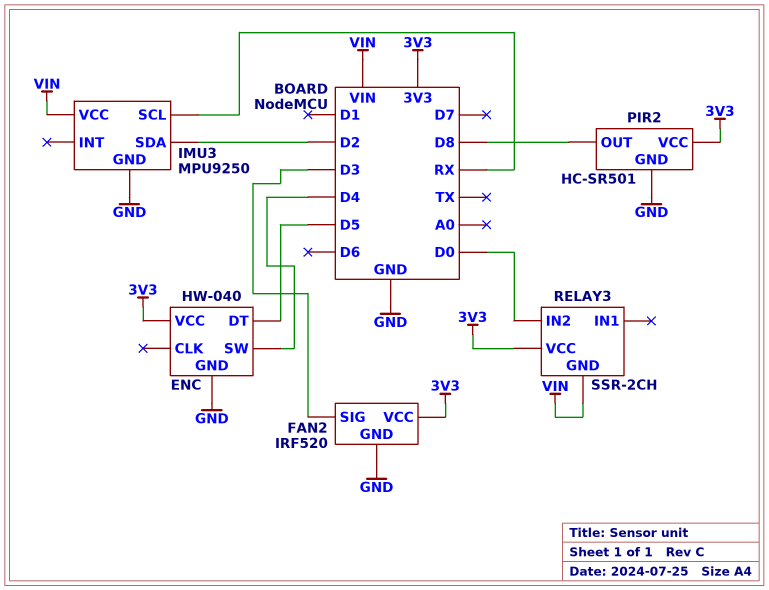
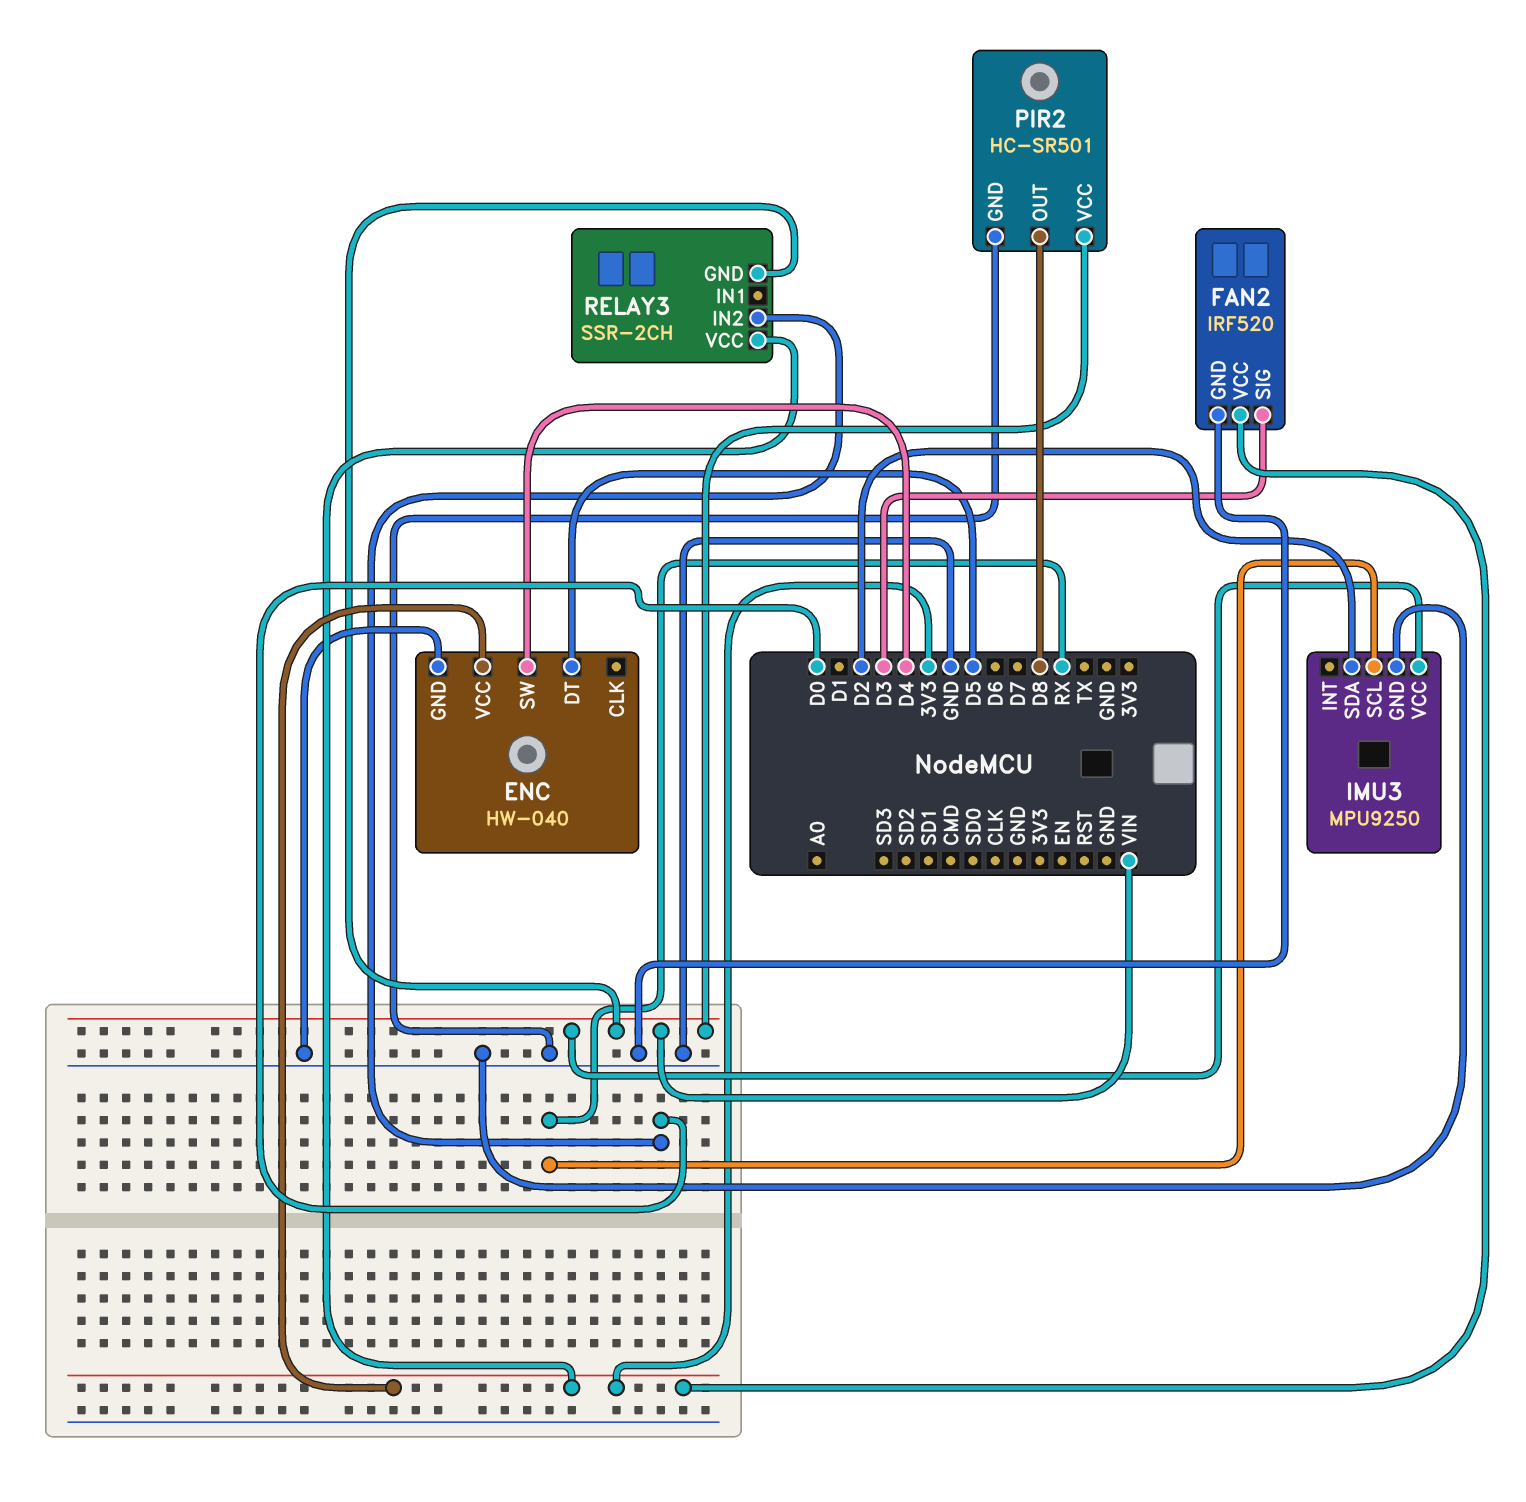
PIR2 pin VCC: 3V3 -> VIN

